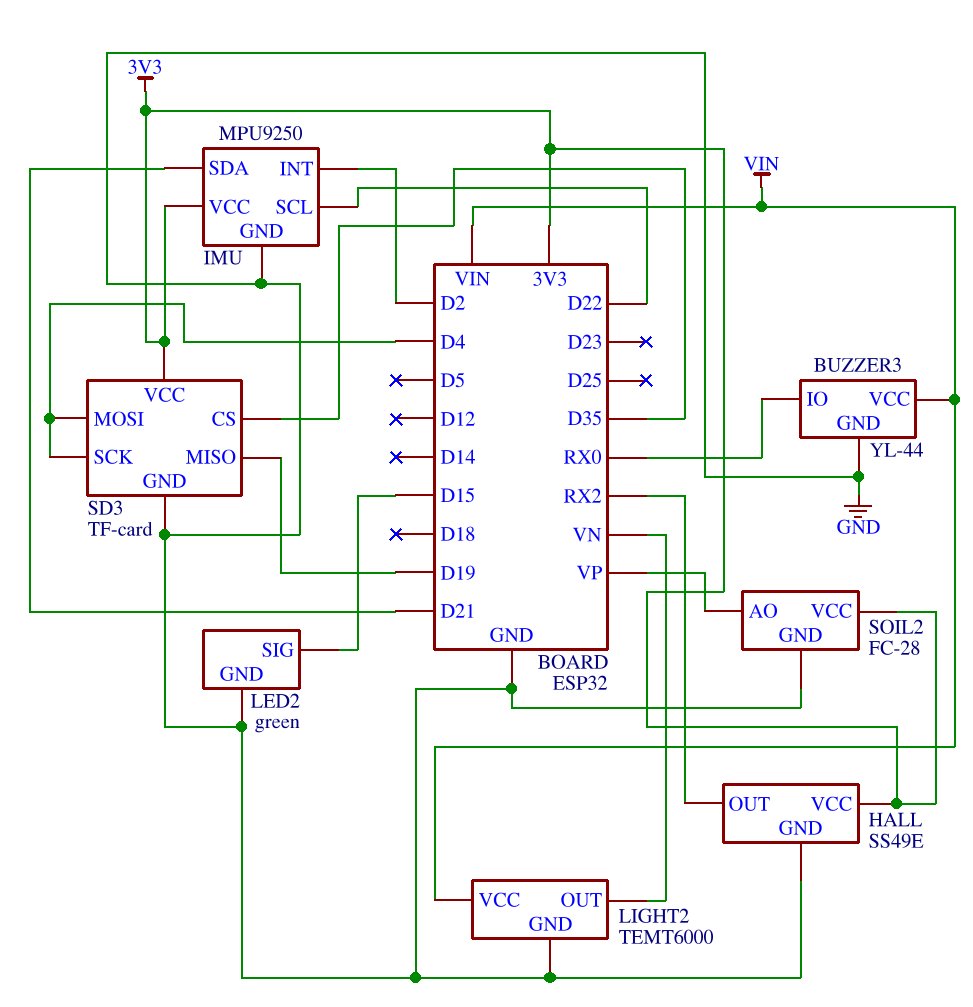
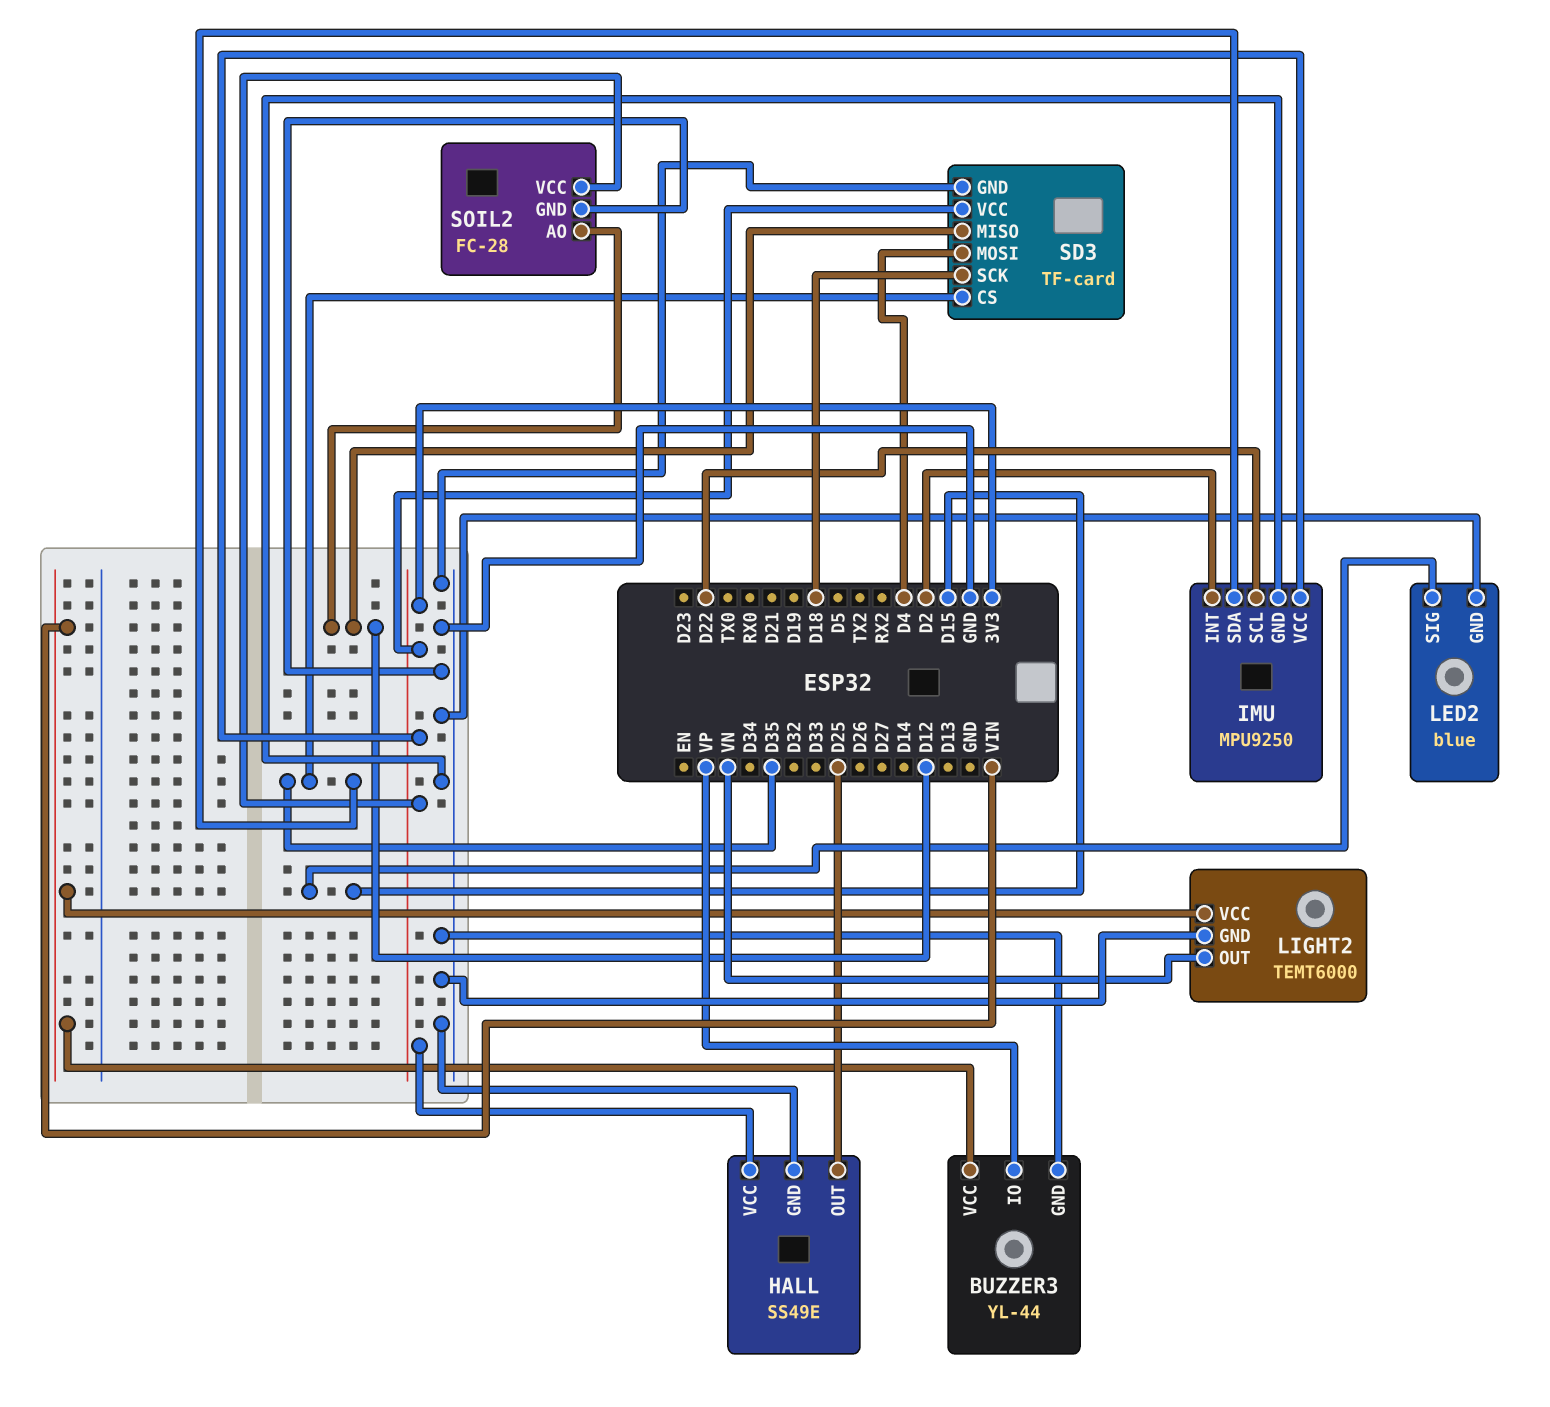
BUZZER3 pin IO: RX0 -> VP
HALL pin OUT: RX2 -> D25
IMU pin SDA: D21 -> D35
LED2: green -> blue
SD3 pin MISO: D19 -> D12
SD3 pin SCK: D4 -> D18
SOIL2 pin AO: VP -> D12

